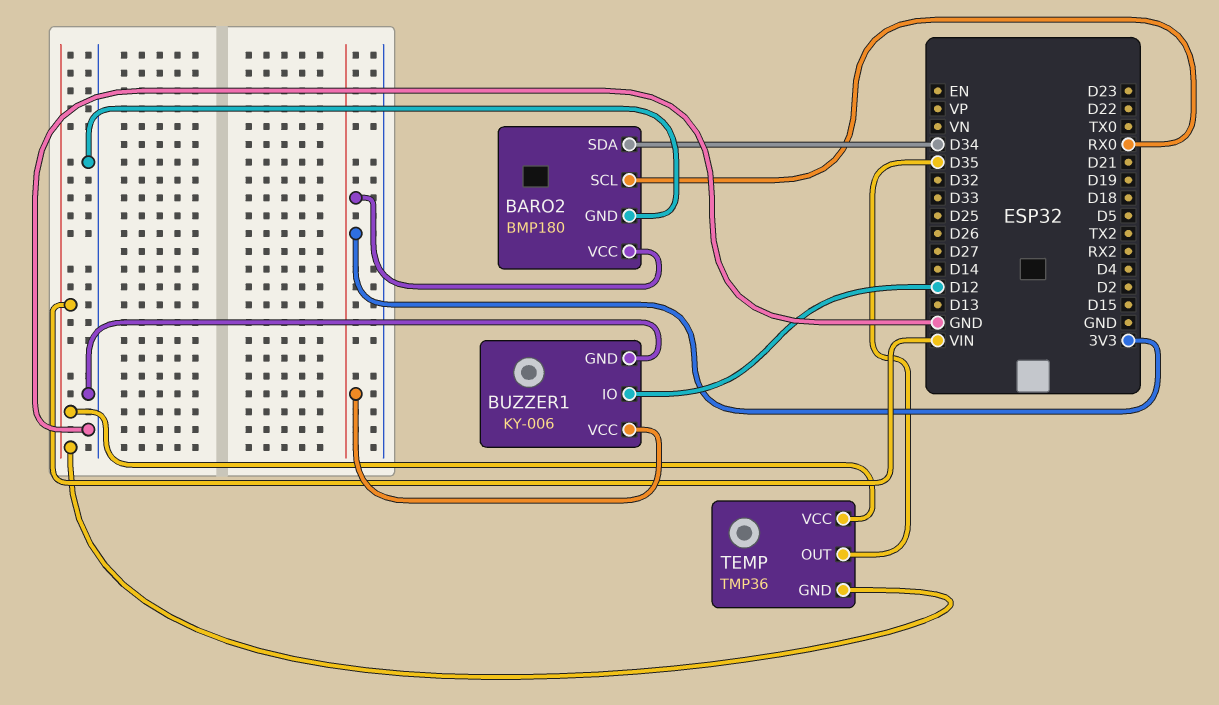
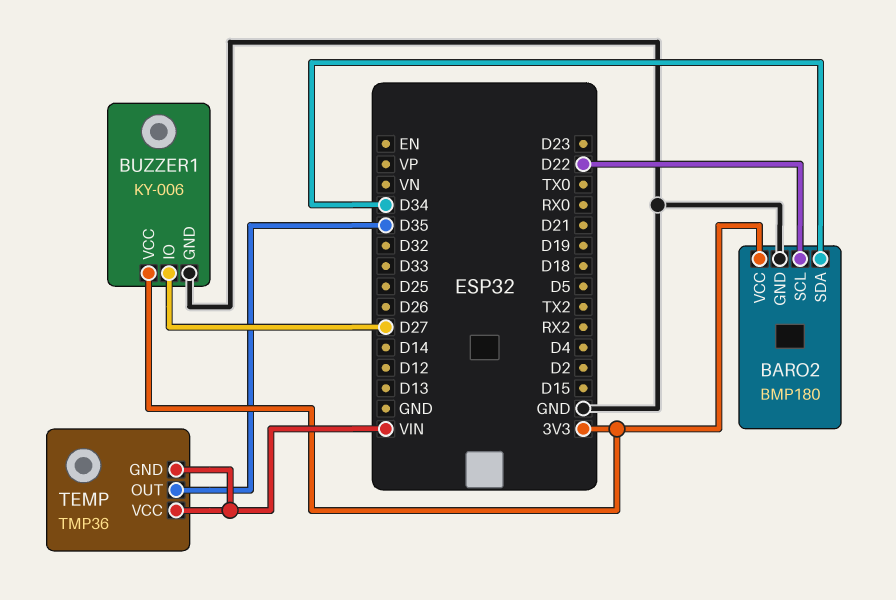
BARO2 pin SCL: RX0 -> D22
BUZZER1 pin IO: D12 -> D27

